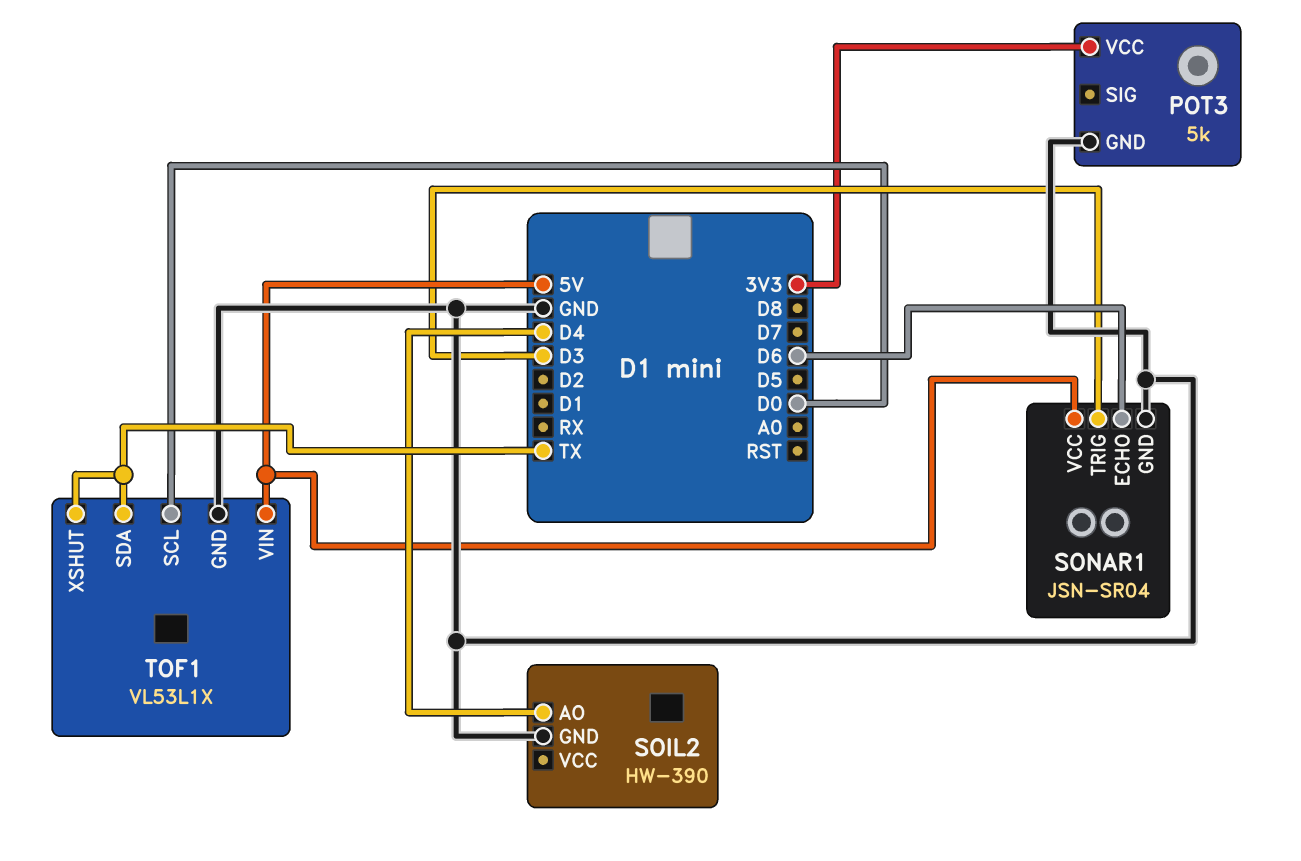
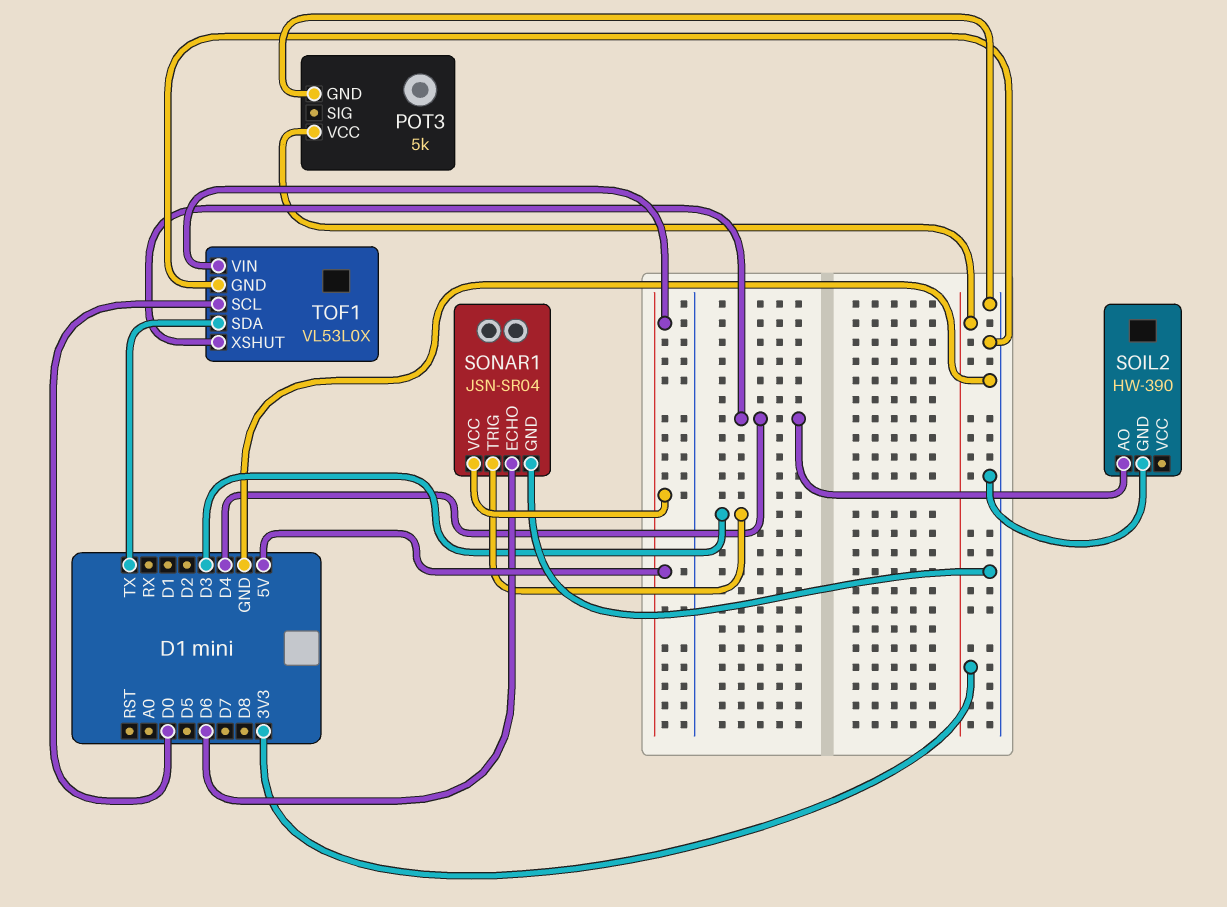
TOF1: VL53L1X -> VL53L0X
TOF1 pin XSHUT: TX -> D4

